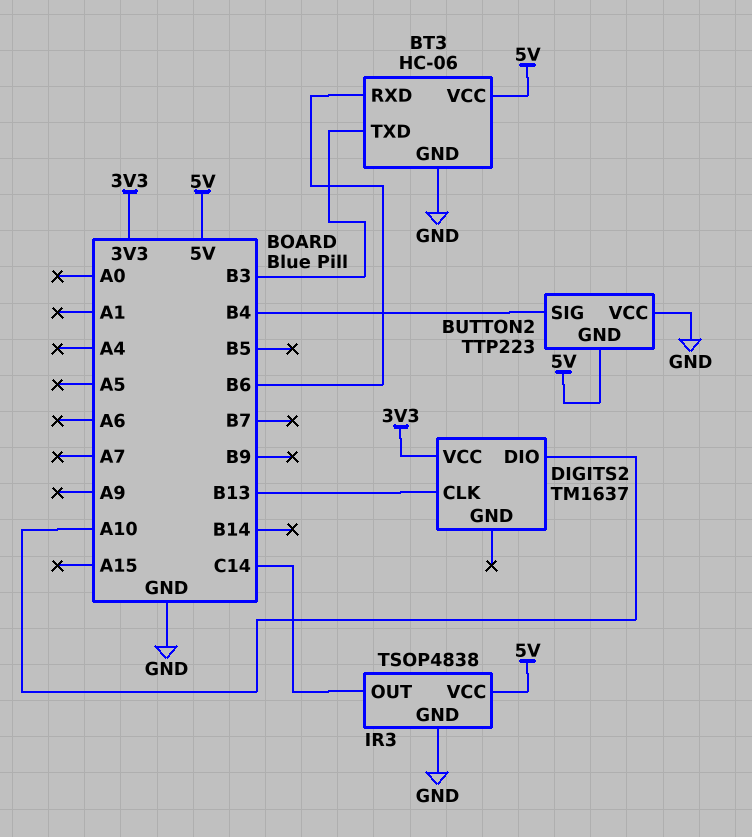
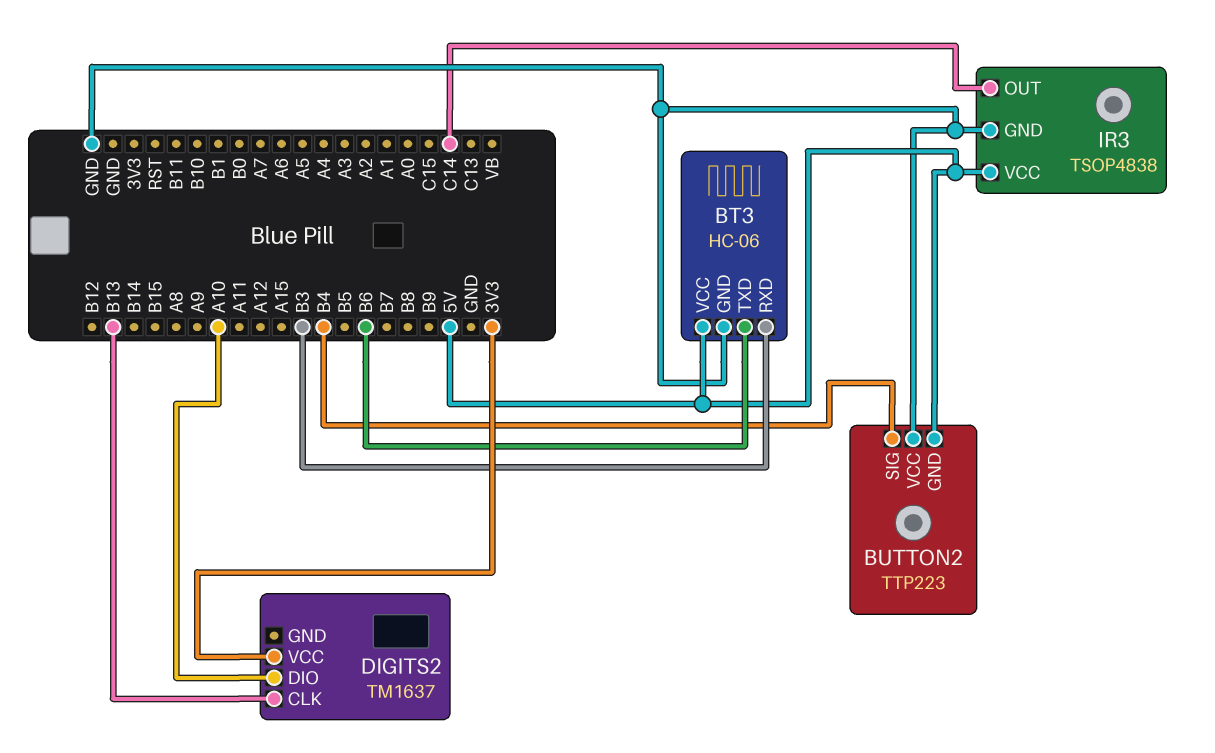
BT3 pin RXD: B6 -> B3
BT3 pin TXD: B3 -> B6

